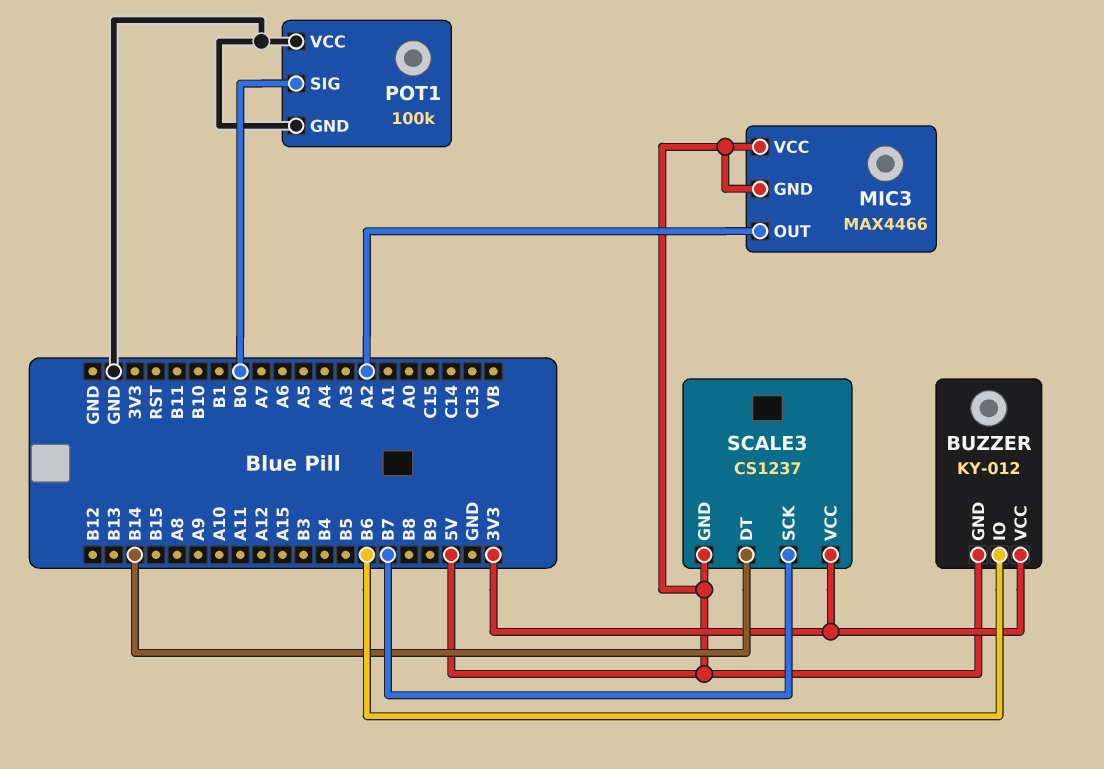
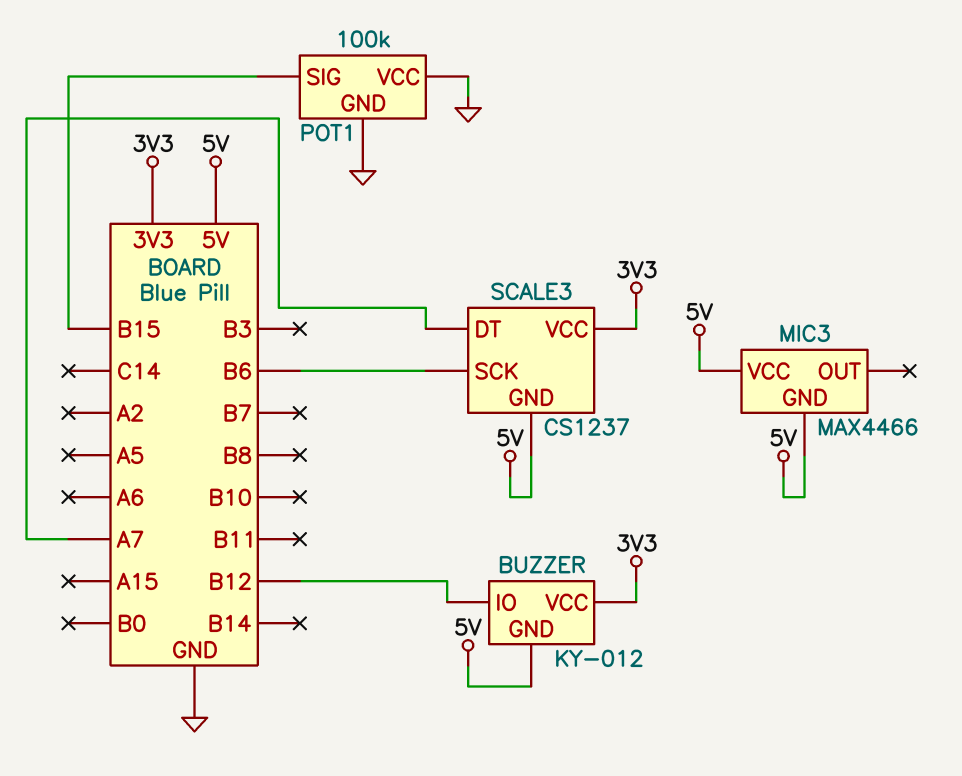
BUZZER pin IO: B6 -> B12
MIC3 pin OUT: A2 -> none
POT1 pin SIG: B0 -> B15
SCALE3 pin DT: B14 -> A7
SCALE3 pin SCK: B7 -> B6

